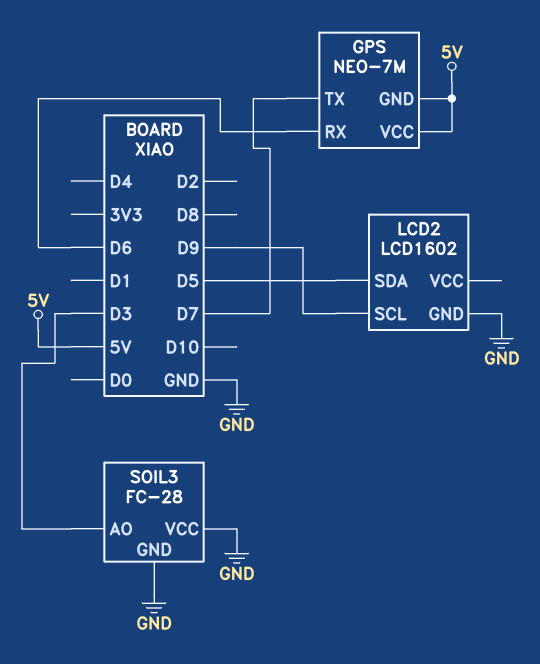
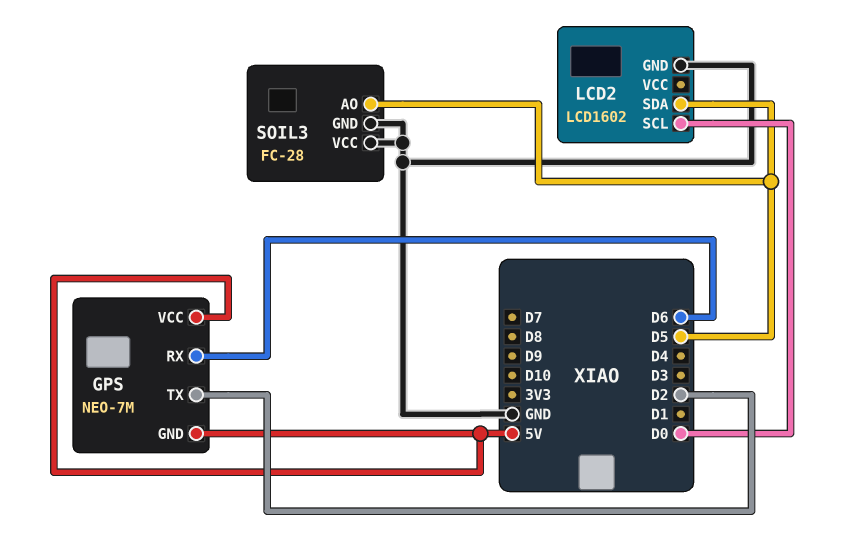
GPS pin TX: D7 -> D2
LCD2 pin SCL: D9 -> D0
SOIL3 pin AO: D3 -> D5

